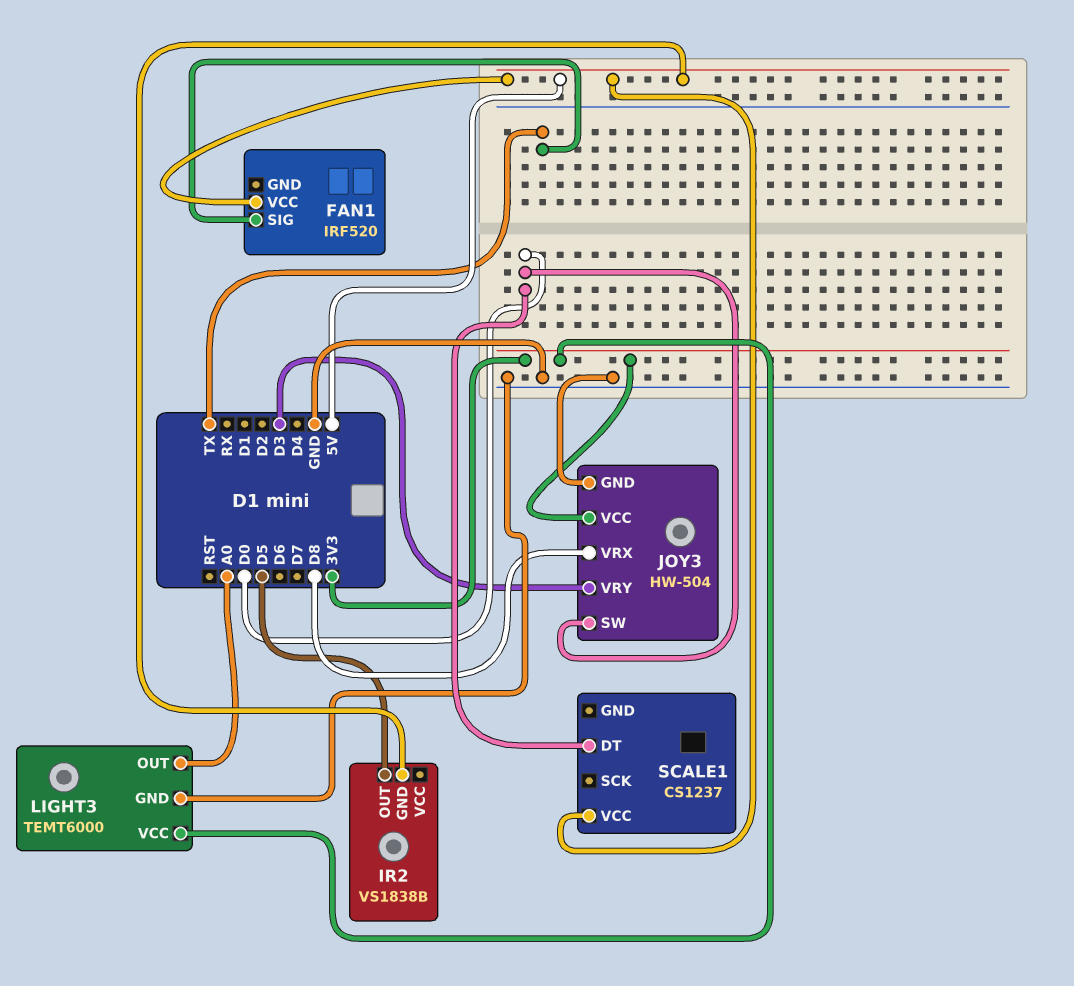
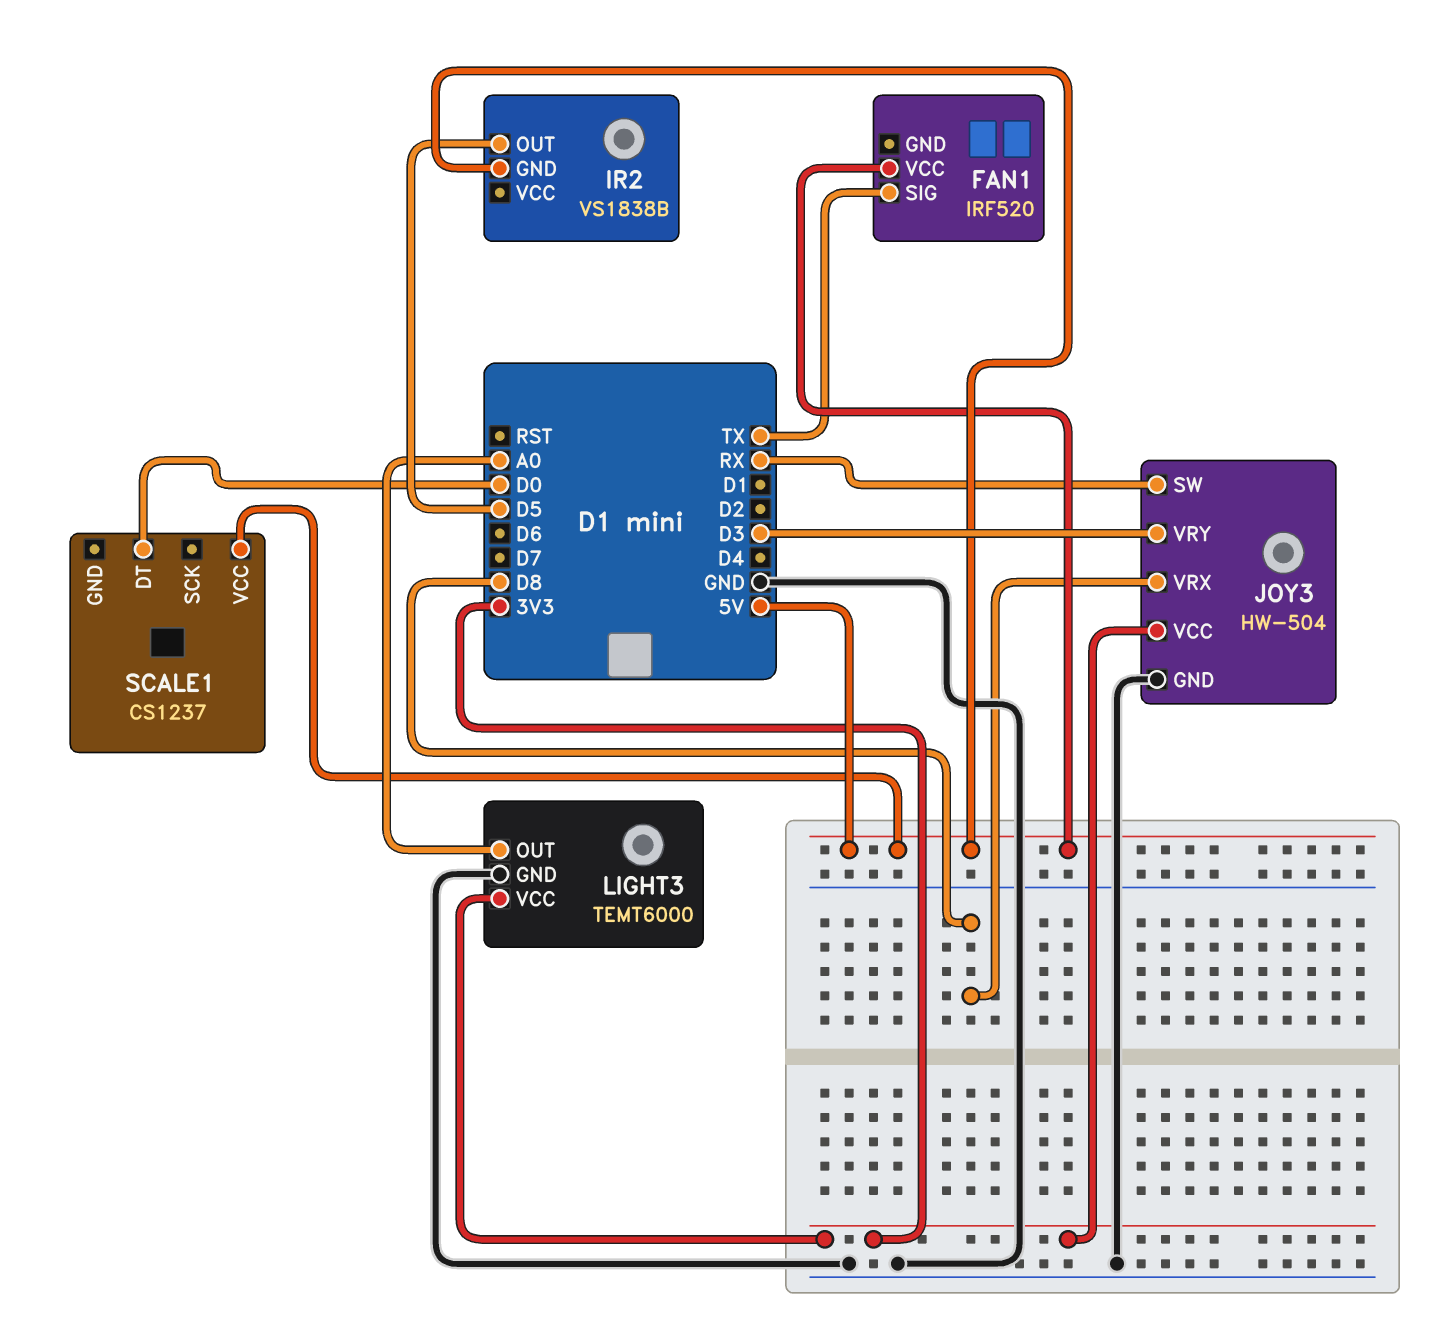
JOY3 pin SW: D0 -> RX

